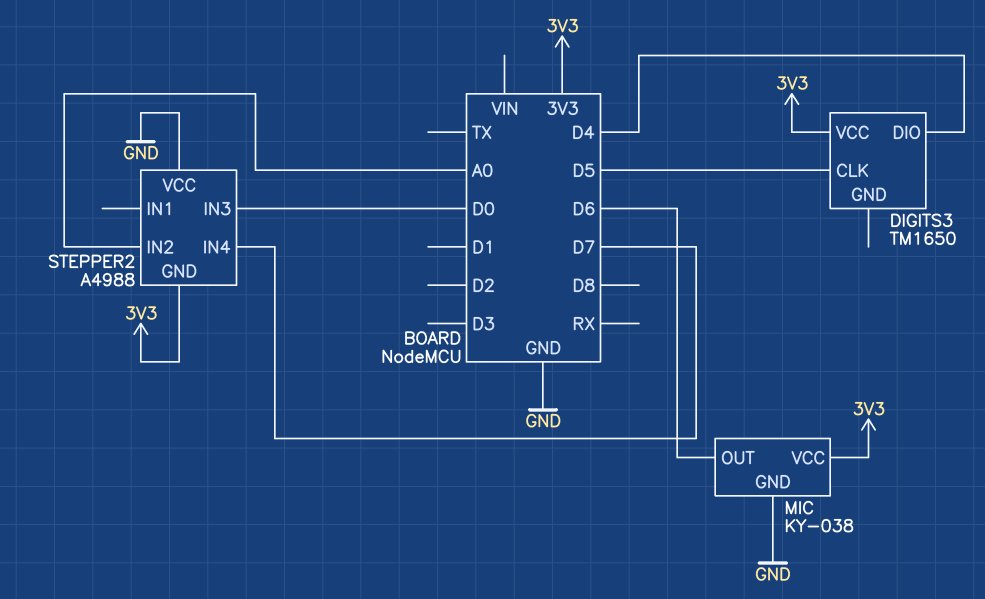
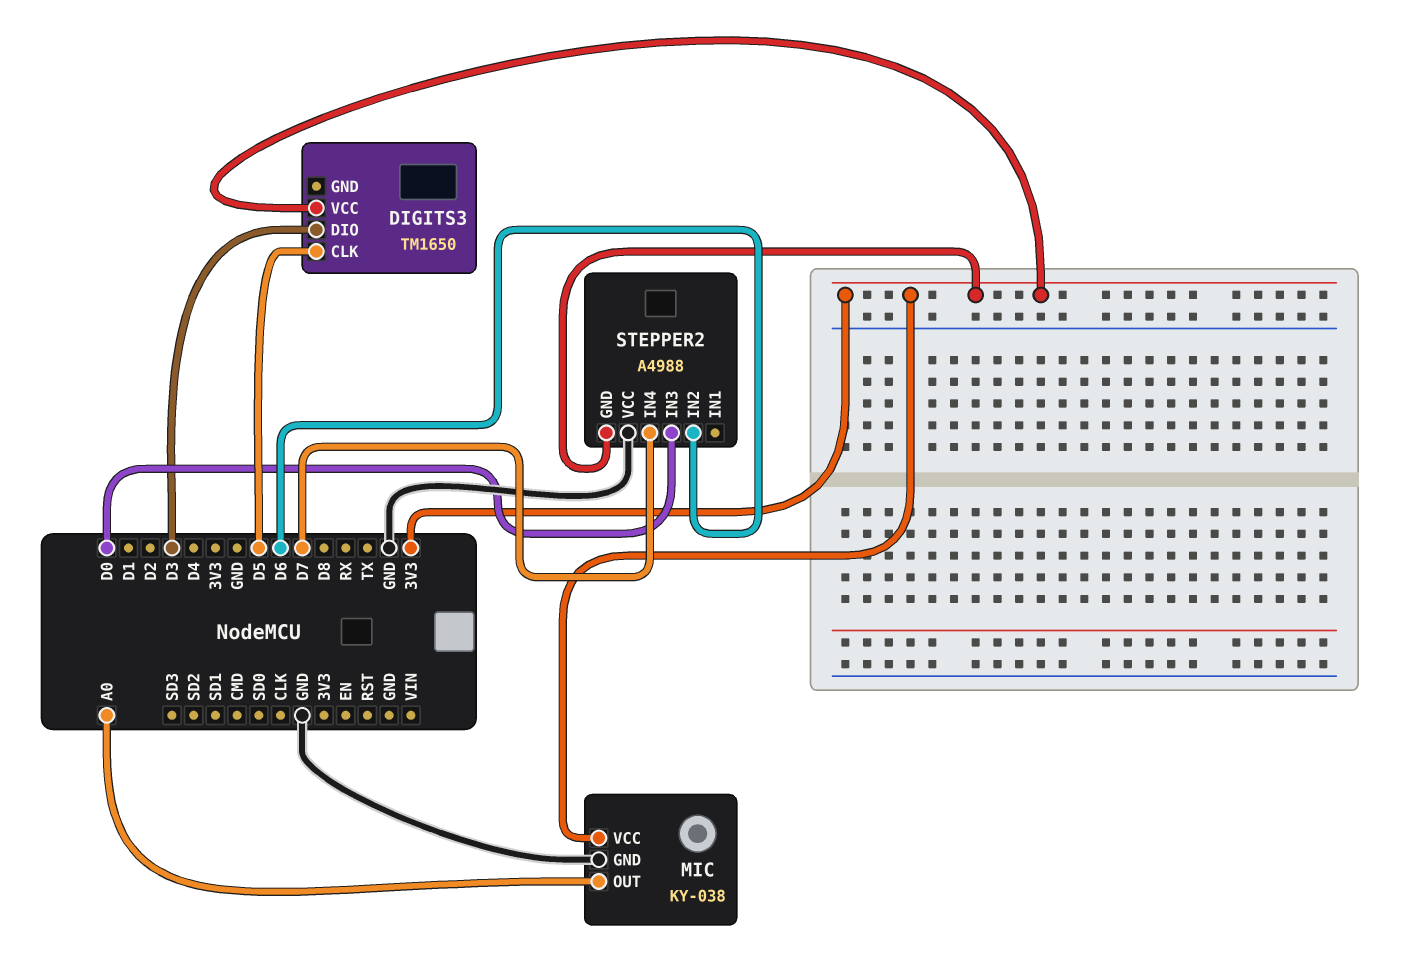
DIGITS3 pin DIO: D4 -> D3
MIC pin OUT: D6 -> A0
STEPPER2 pin IN2: A0 -> D6

